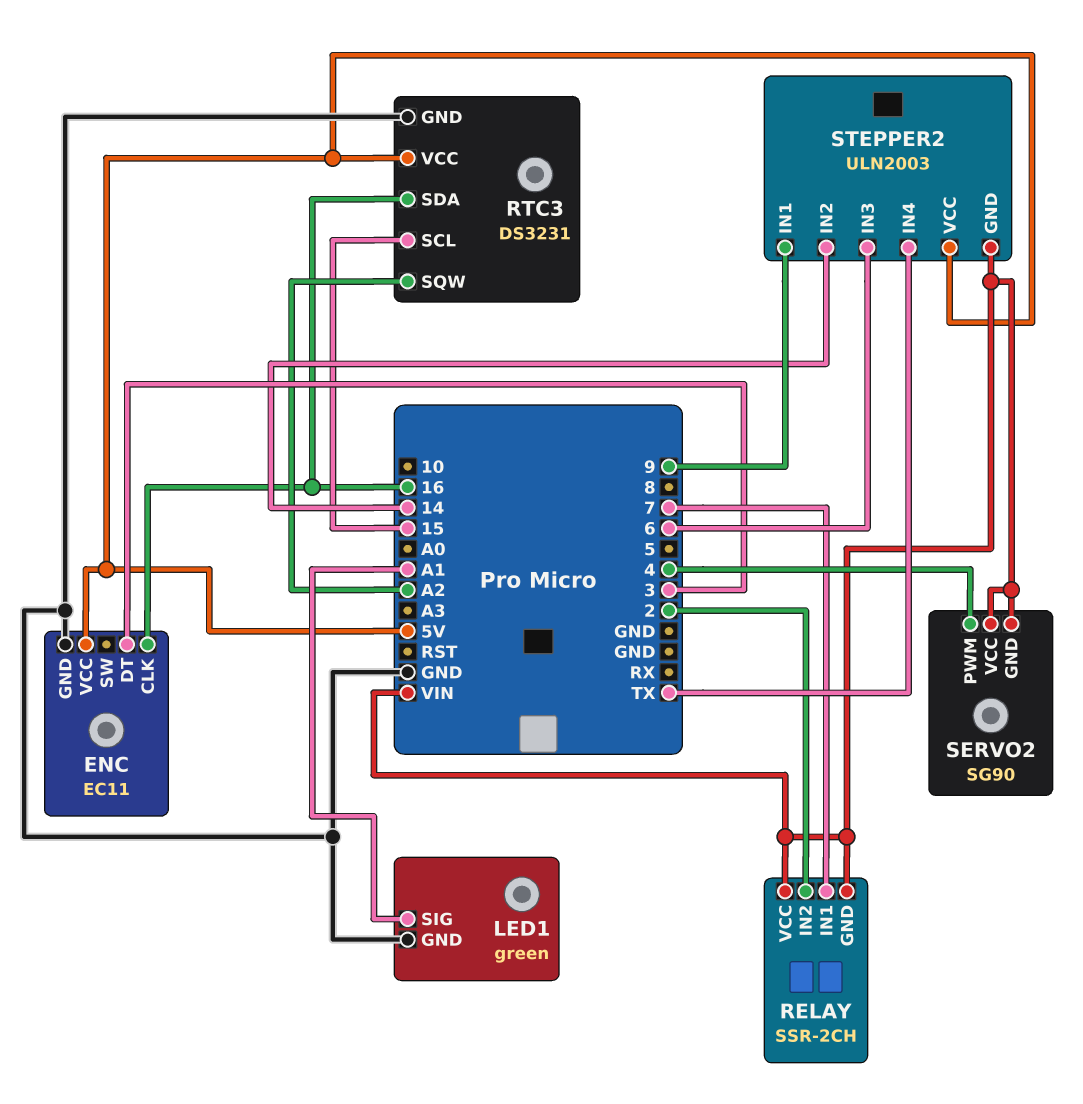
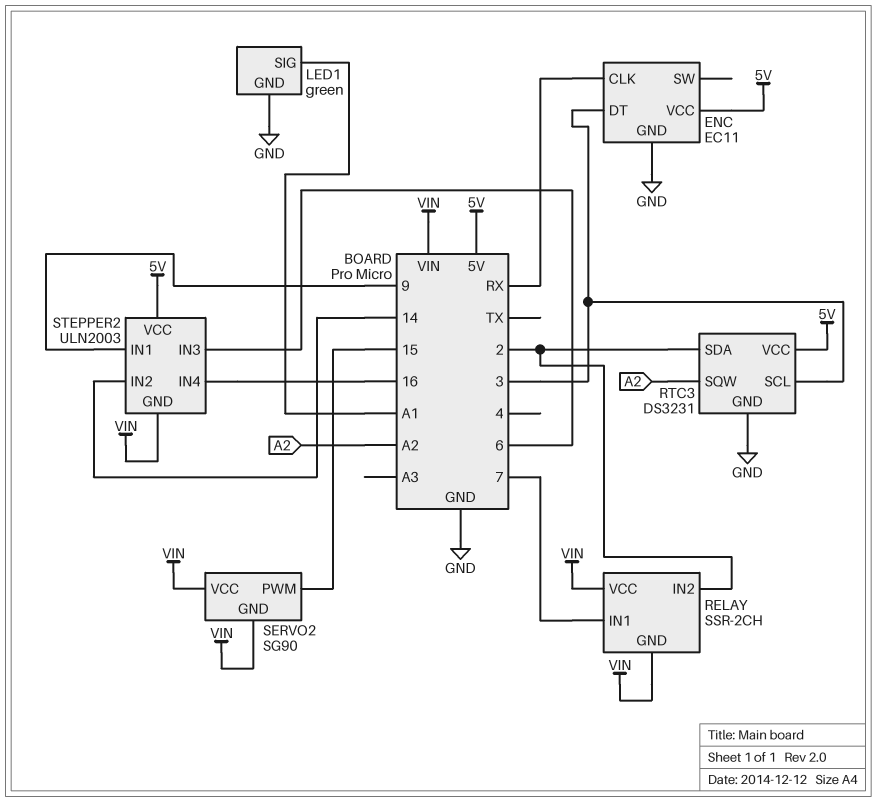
ENC pin CLK: 16 -> RX
RTC3 pin SCL: 15 -> 3
RTC3 pin SDA: 16 -> 2
SERVO2 pin PWM: 4 -> 15
STEPPER2 pin IN4: TX -> 16

